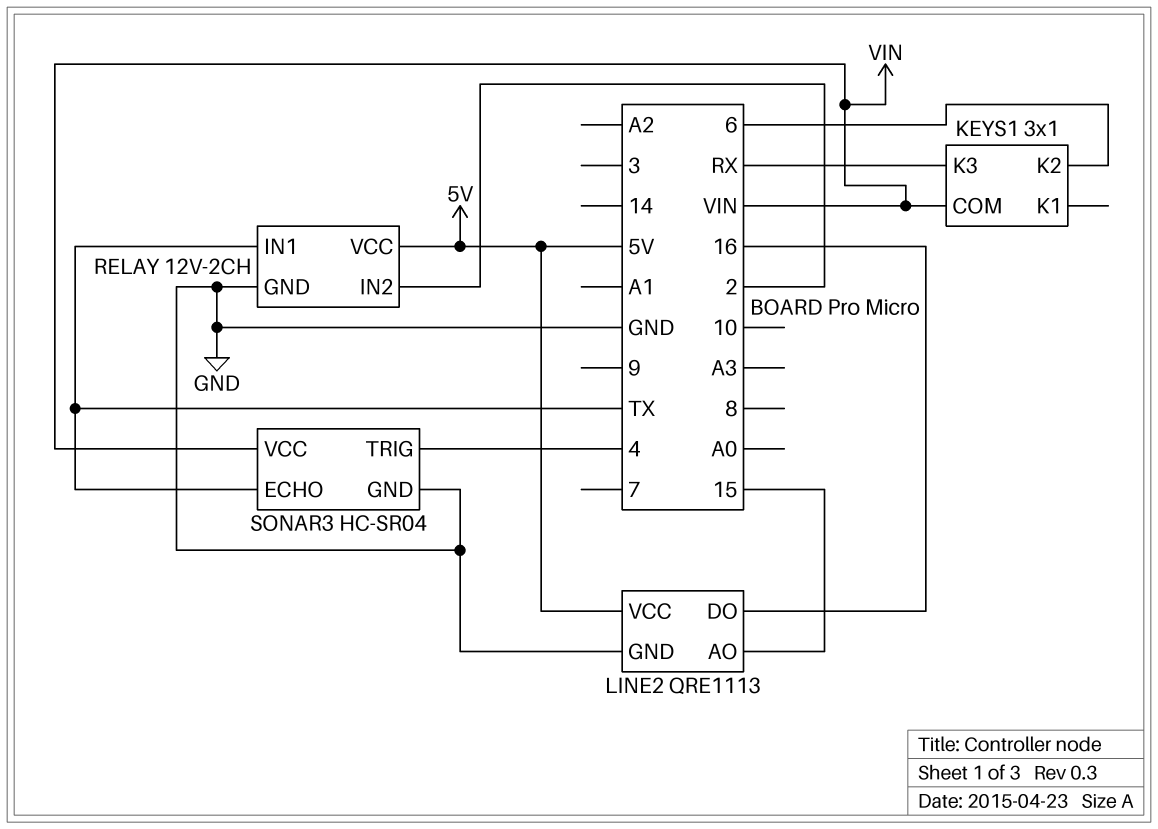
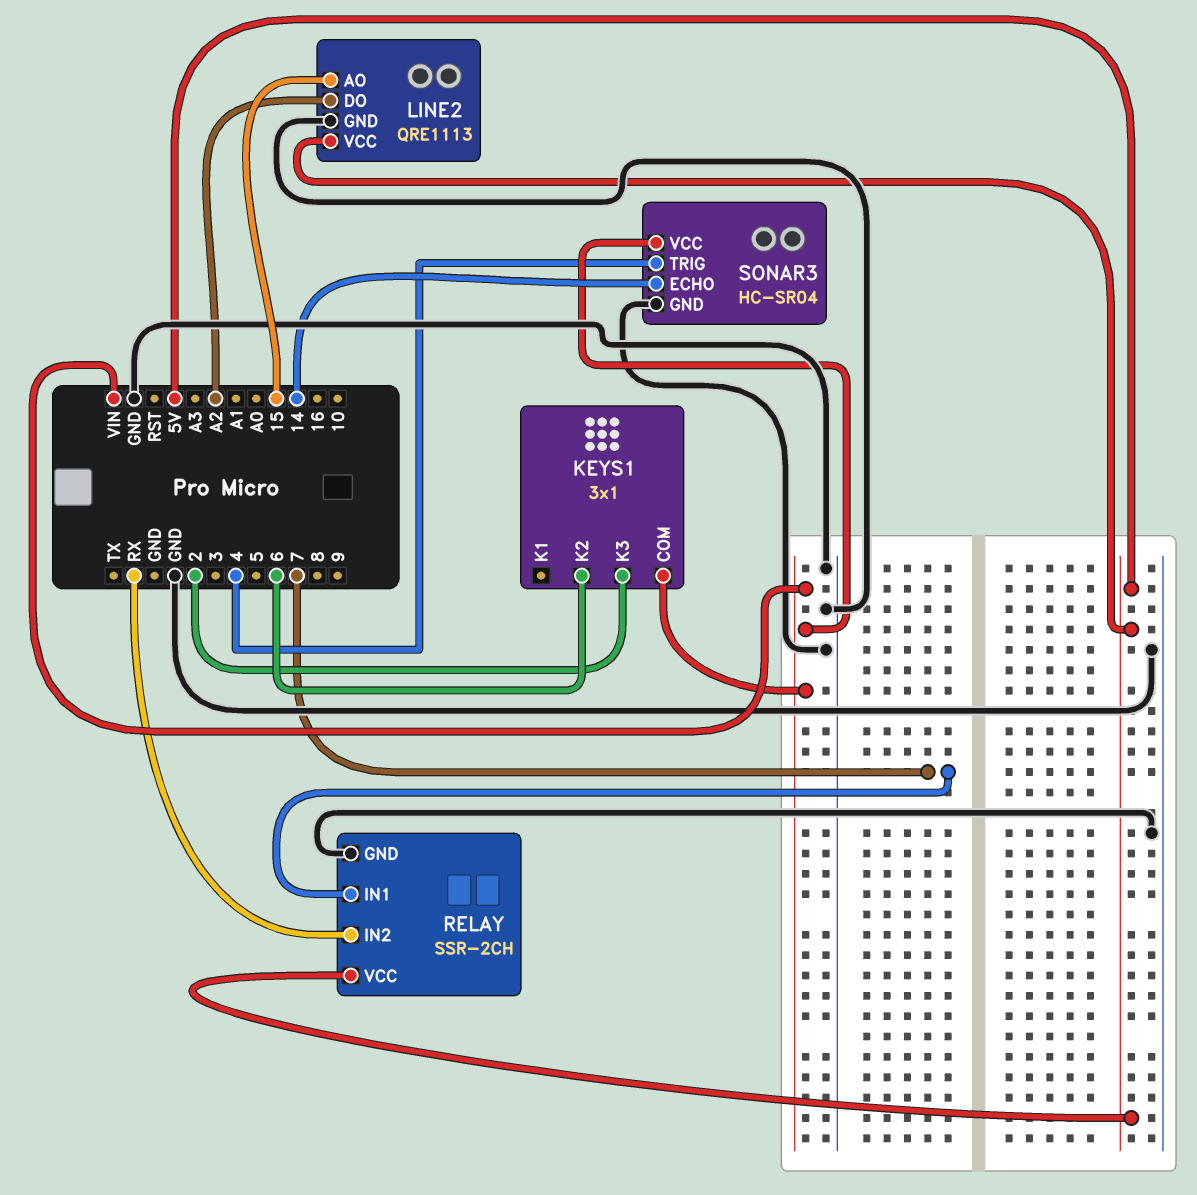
KEYS1 pin K3: RX -> 2
LINE2 pin DO: 16 -> A2
RELAY: 12V-2CH -> SSR-2CH
RELAY pin IN1: TX -> 7
RELAY pin IN2: 2 -> RX
SONAR3 pin ECHO: TX -> 14

